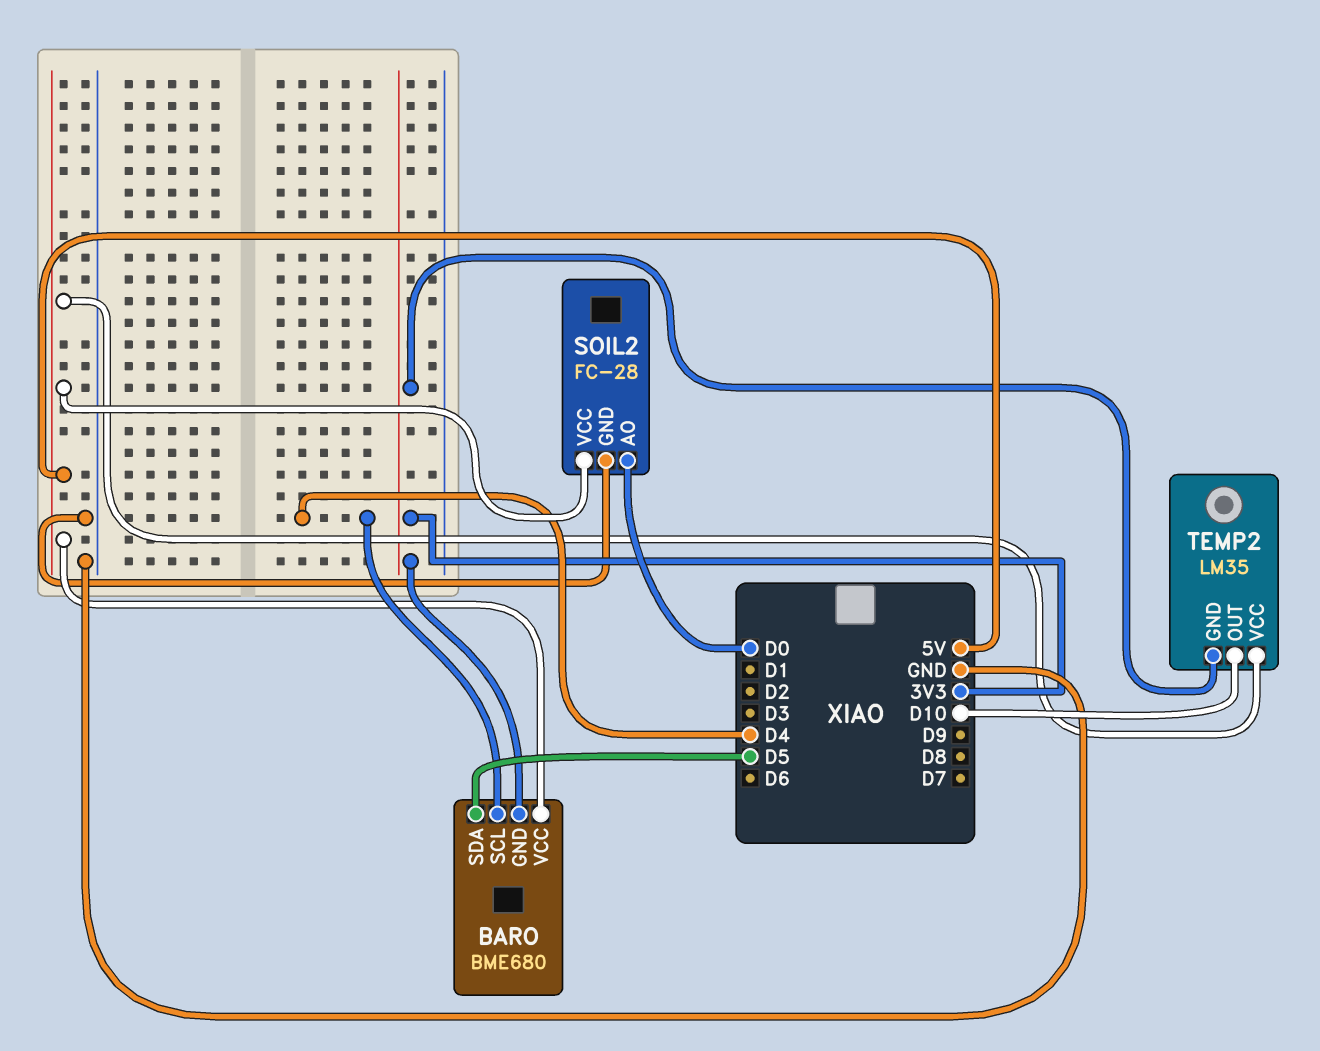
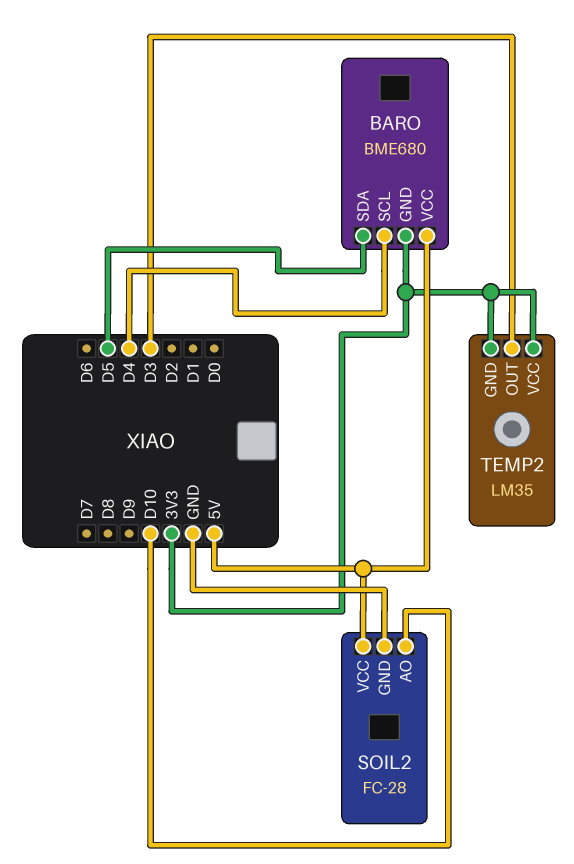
SOIL2 pin AO: D0 -> D10
TEMP2 pin OUT: D10 -> D3
TEMP2 pin VCC: 5V -> 3V3

